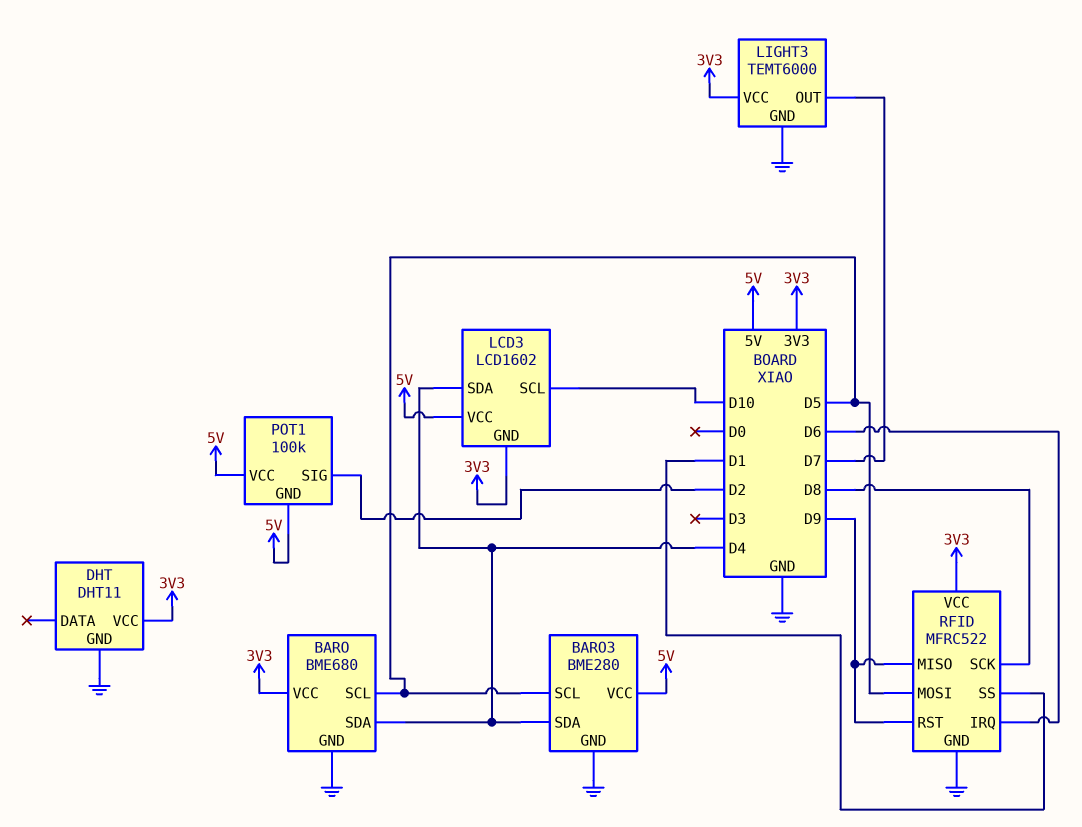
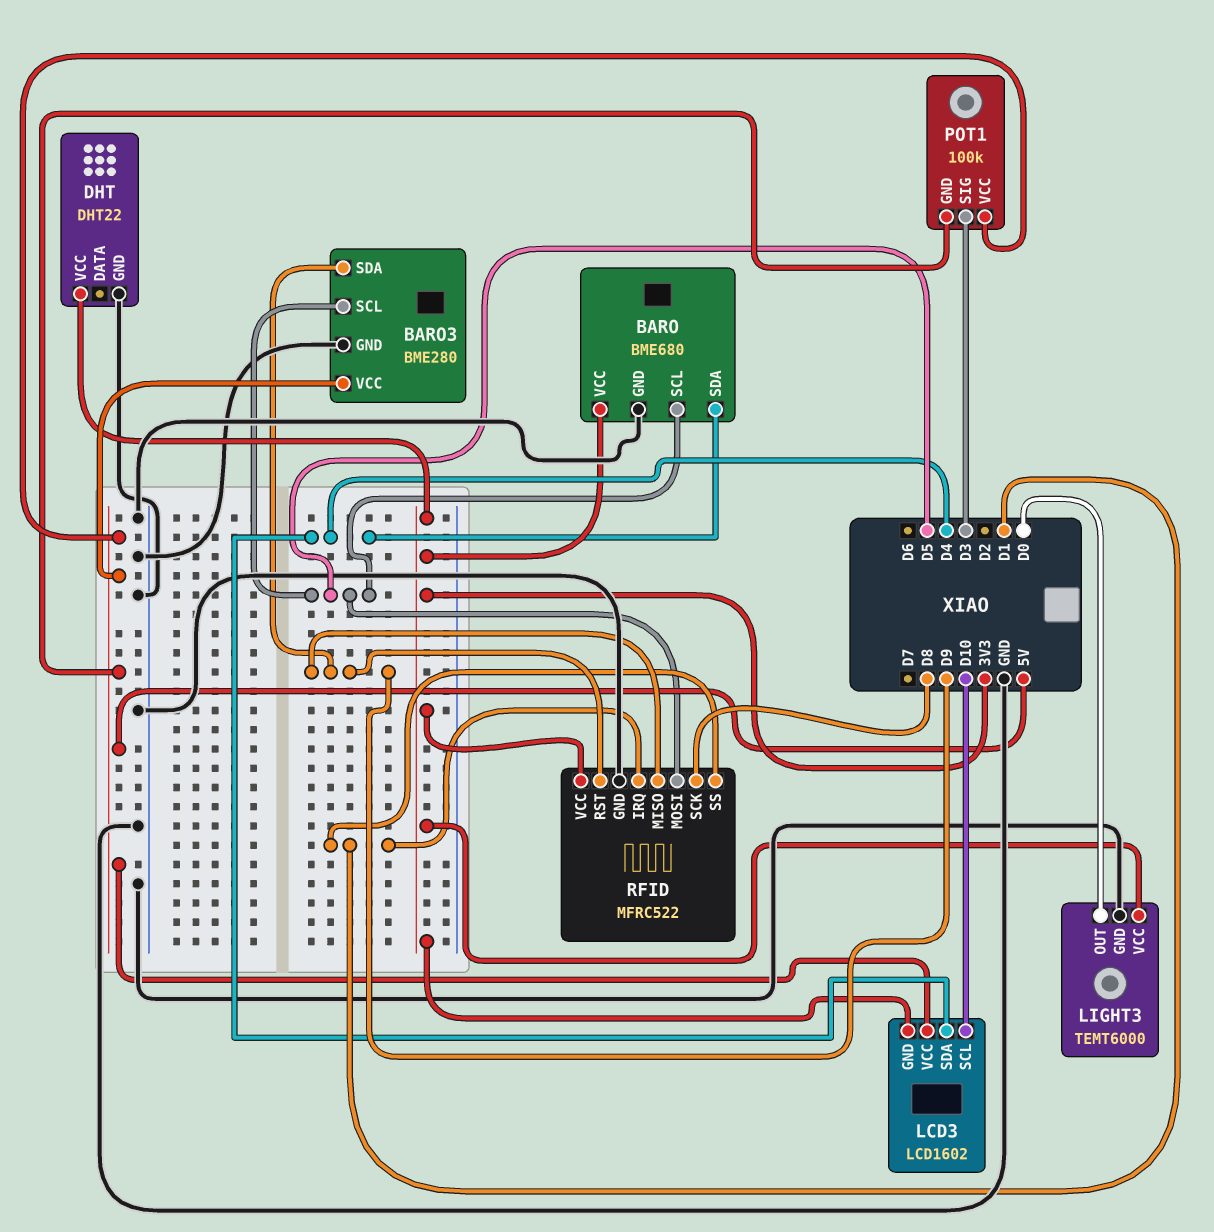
BARO3 pin SDA: D4 -> D9
DHT: DHT11 -> DHT22
LIGHT3 pin OUT: D7 -> D0
POT1 pin SIG: D2 -> D3
RFID pin IRQ: D6 -> D1

